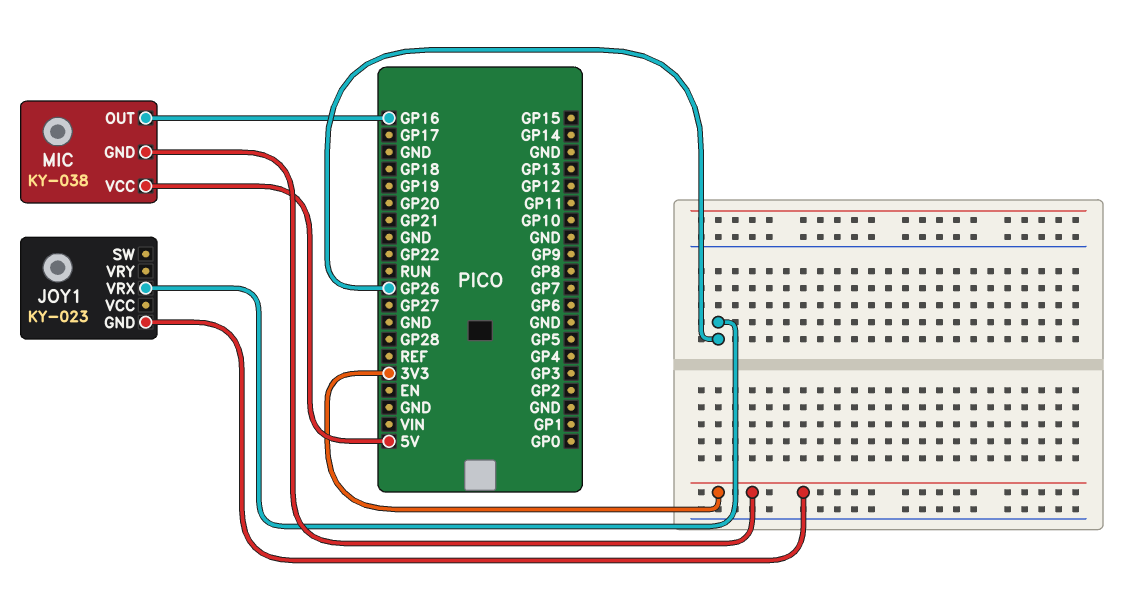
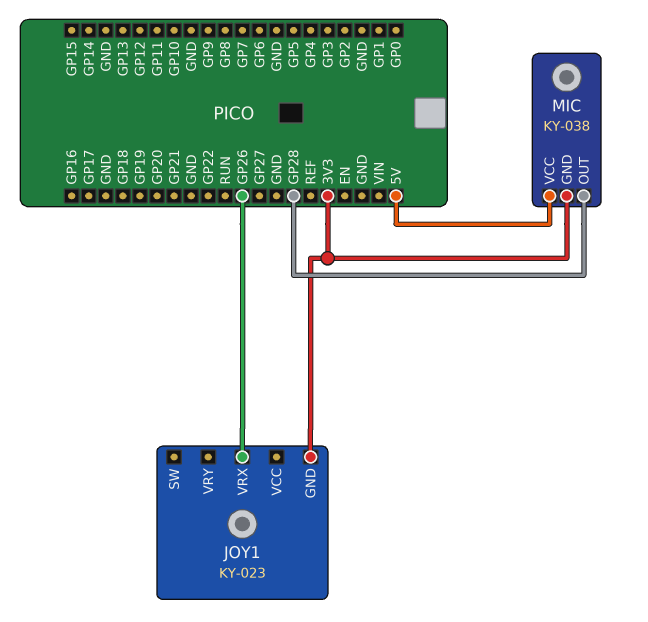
MIC pin OUT: GP16 -> GP28

